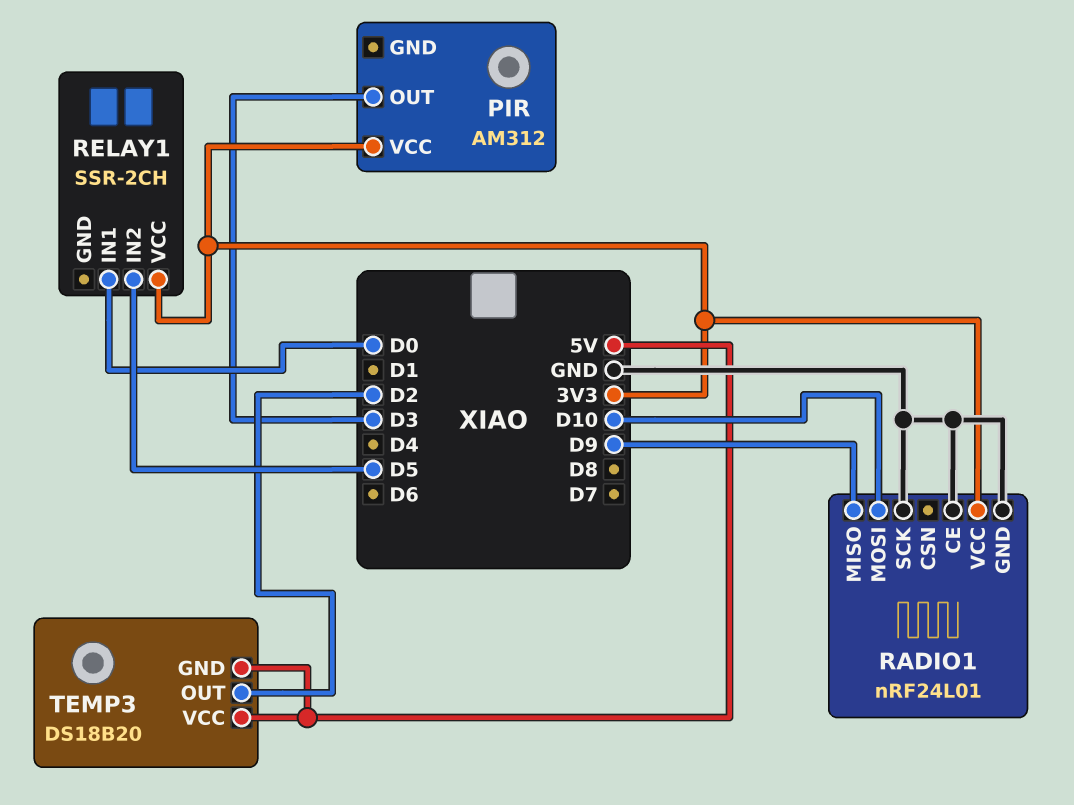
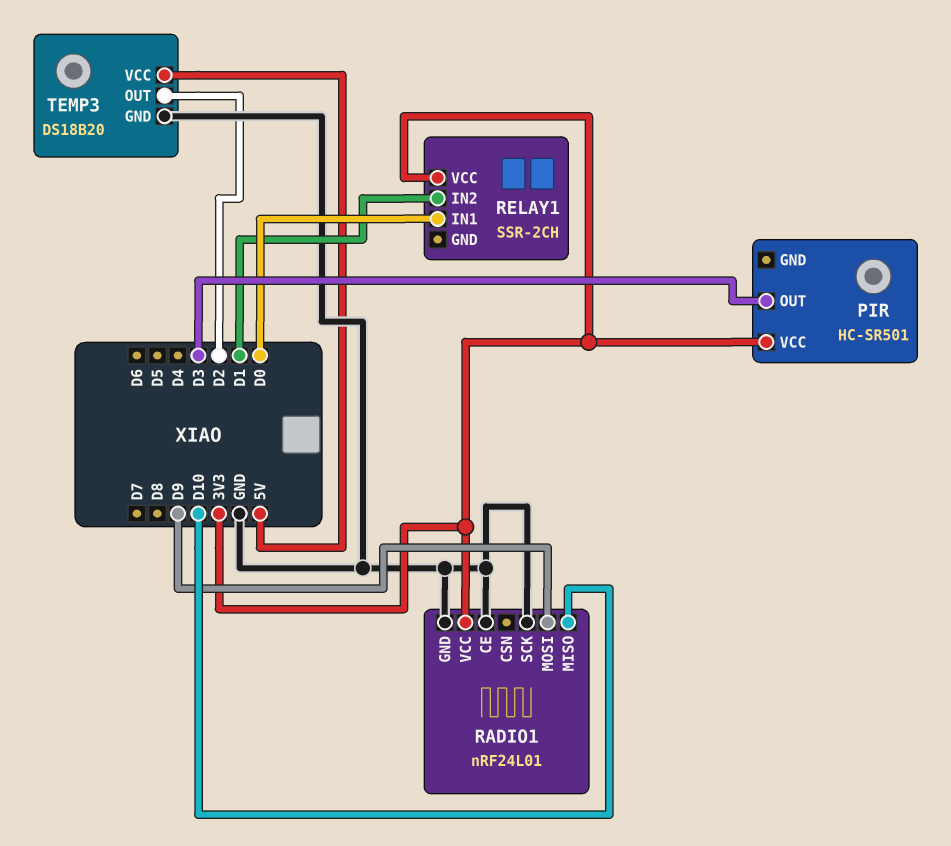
PIR: AM312 -> HC-SR501
RADIO1 pin MISO: D9 -> D10
RADIO1 pin MOSI: D10 -> D9
RELAY1 pin IN2: D5 -> D1
TEMP3 pin GND: 5V -> GND

